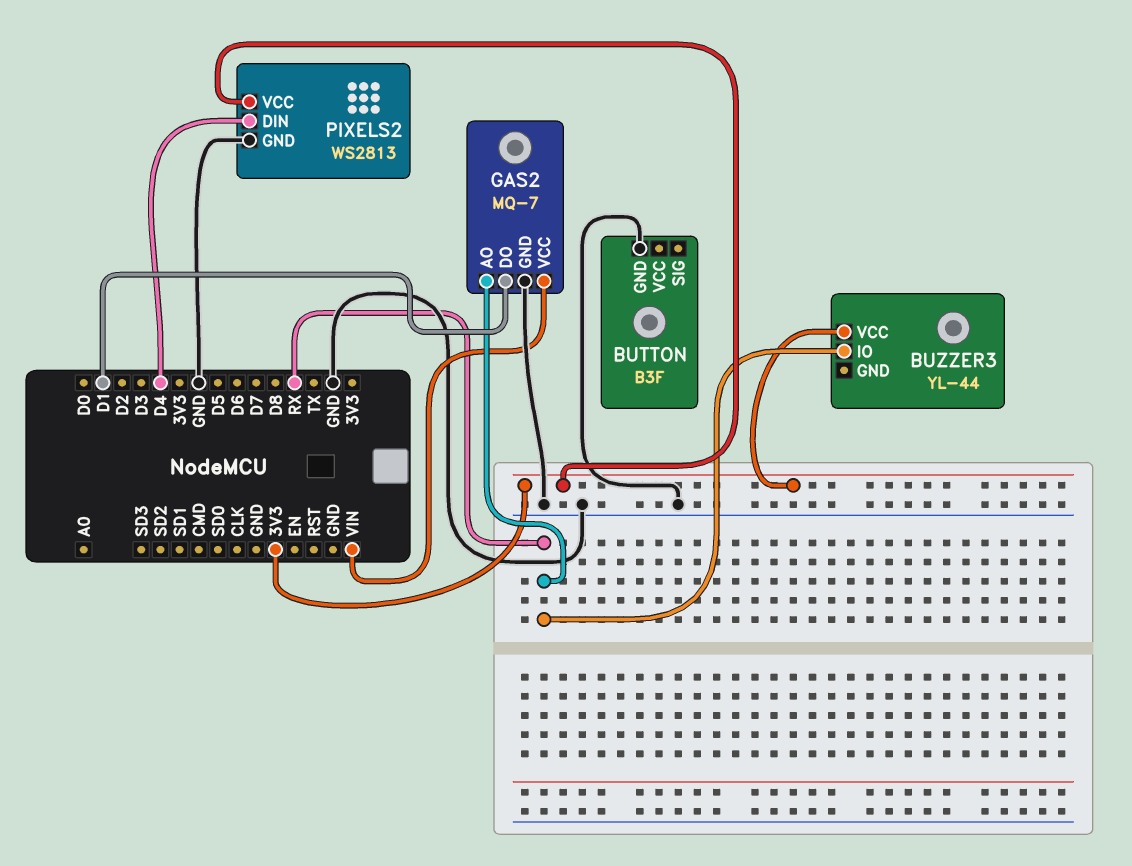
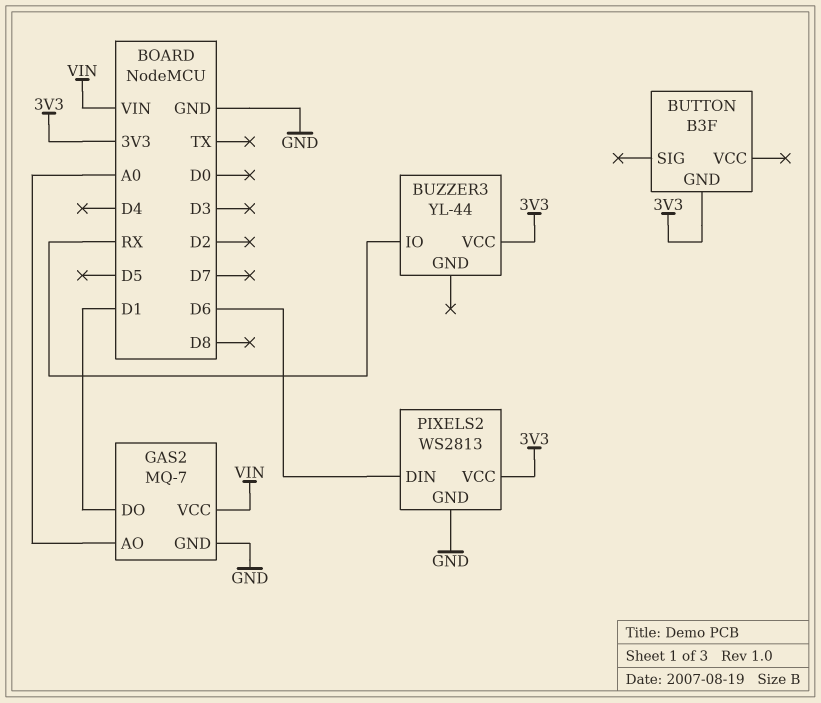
BUTTON pin GND: GND -> 3V3
GAS2 pin AO: RX -> A0
PIXELS2 pin DIN: D4 -> D6

